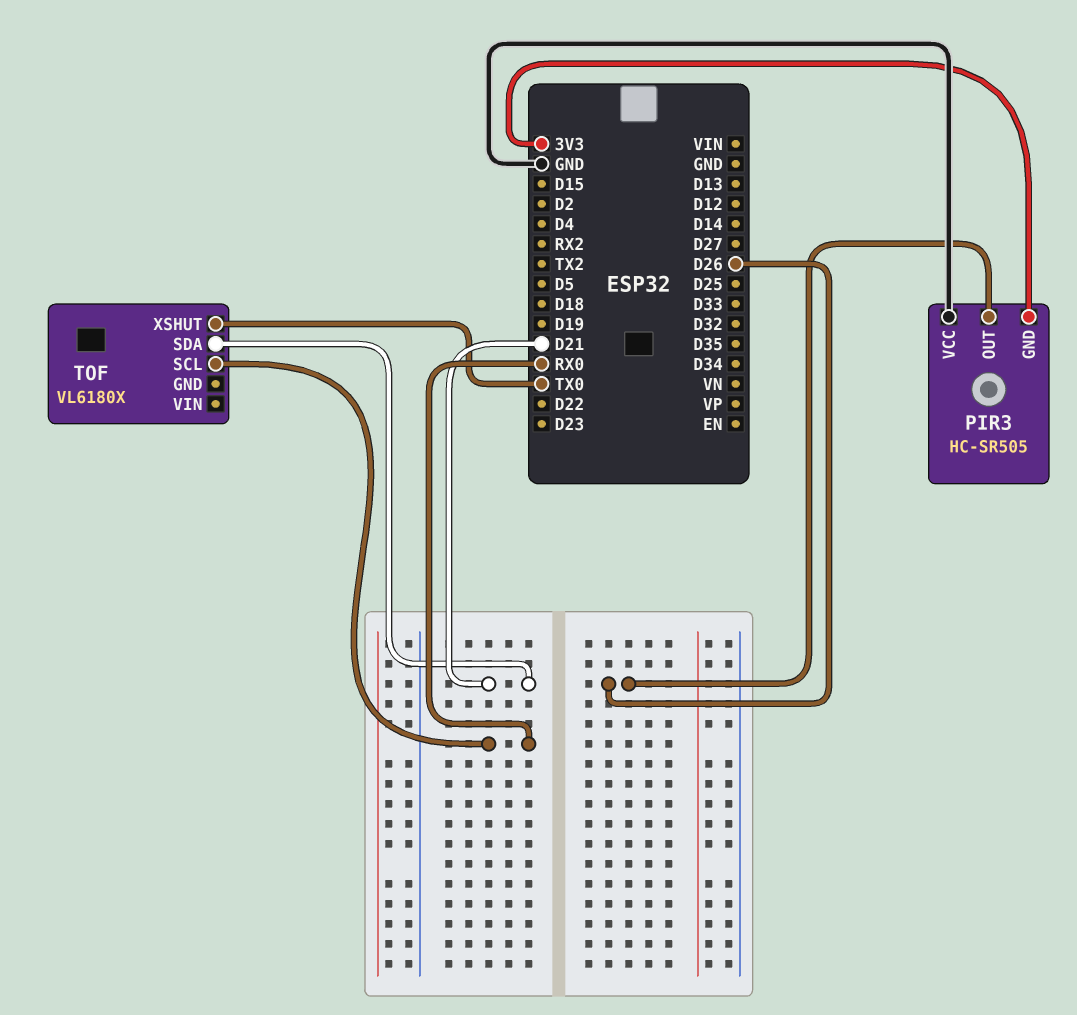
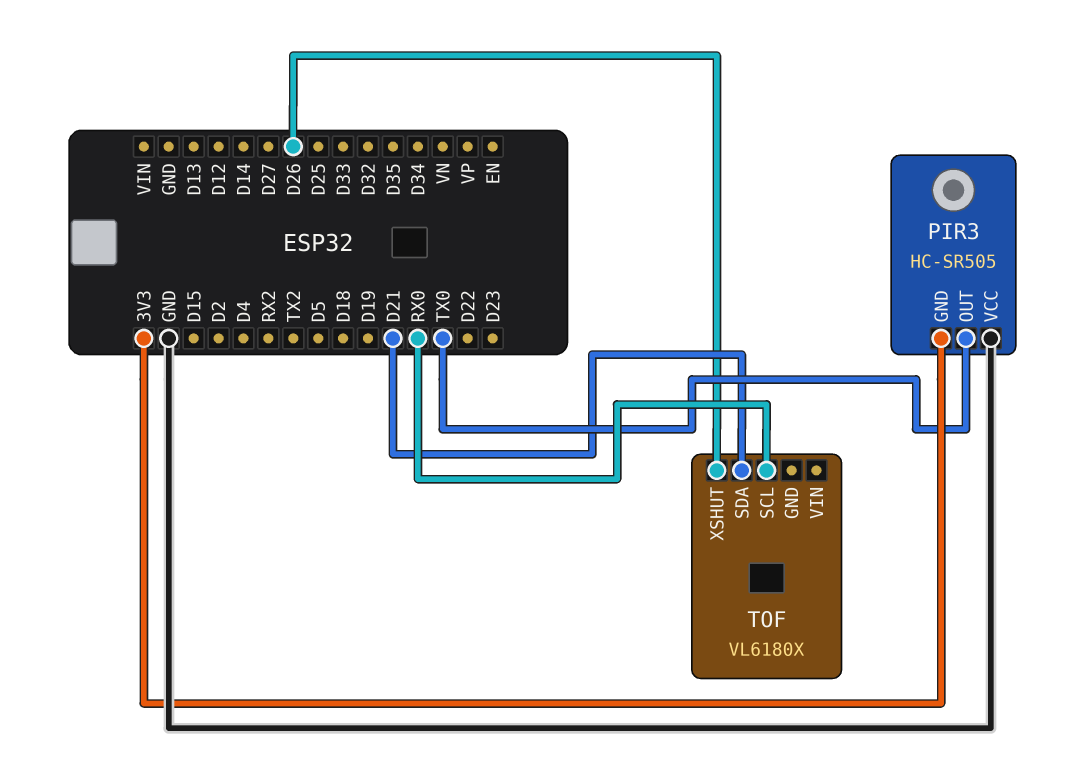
PIR3 pin OUT: D26 -> TX0
TOF pin XSHUT: TX0 -> D26

